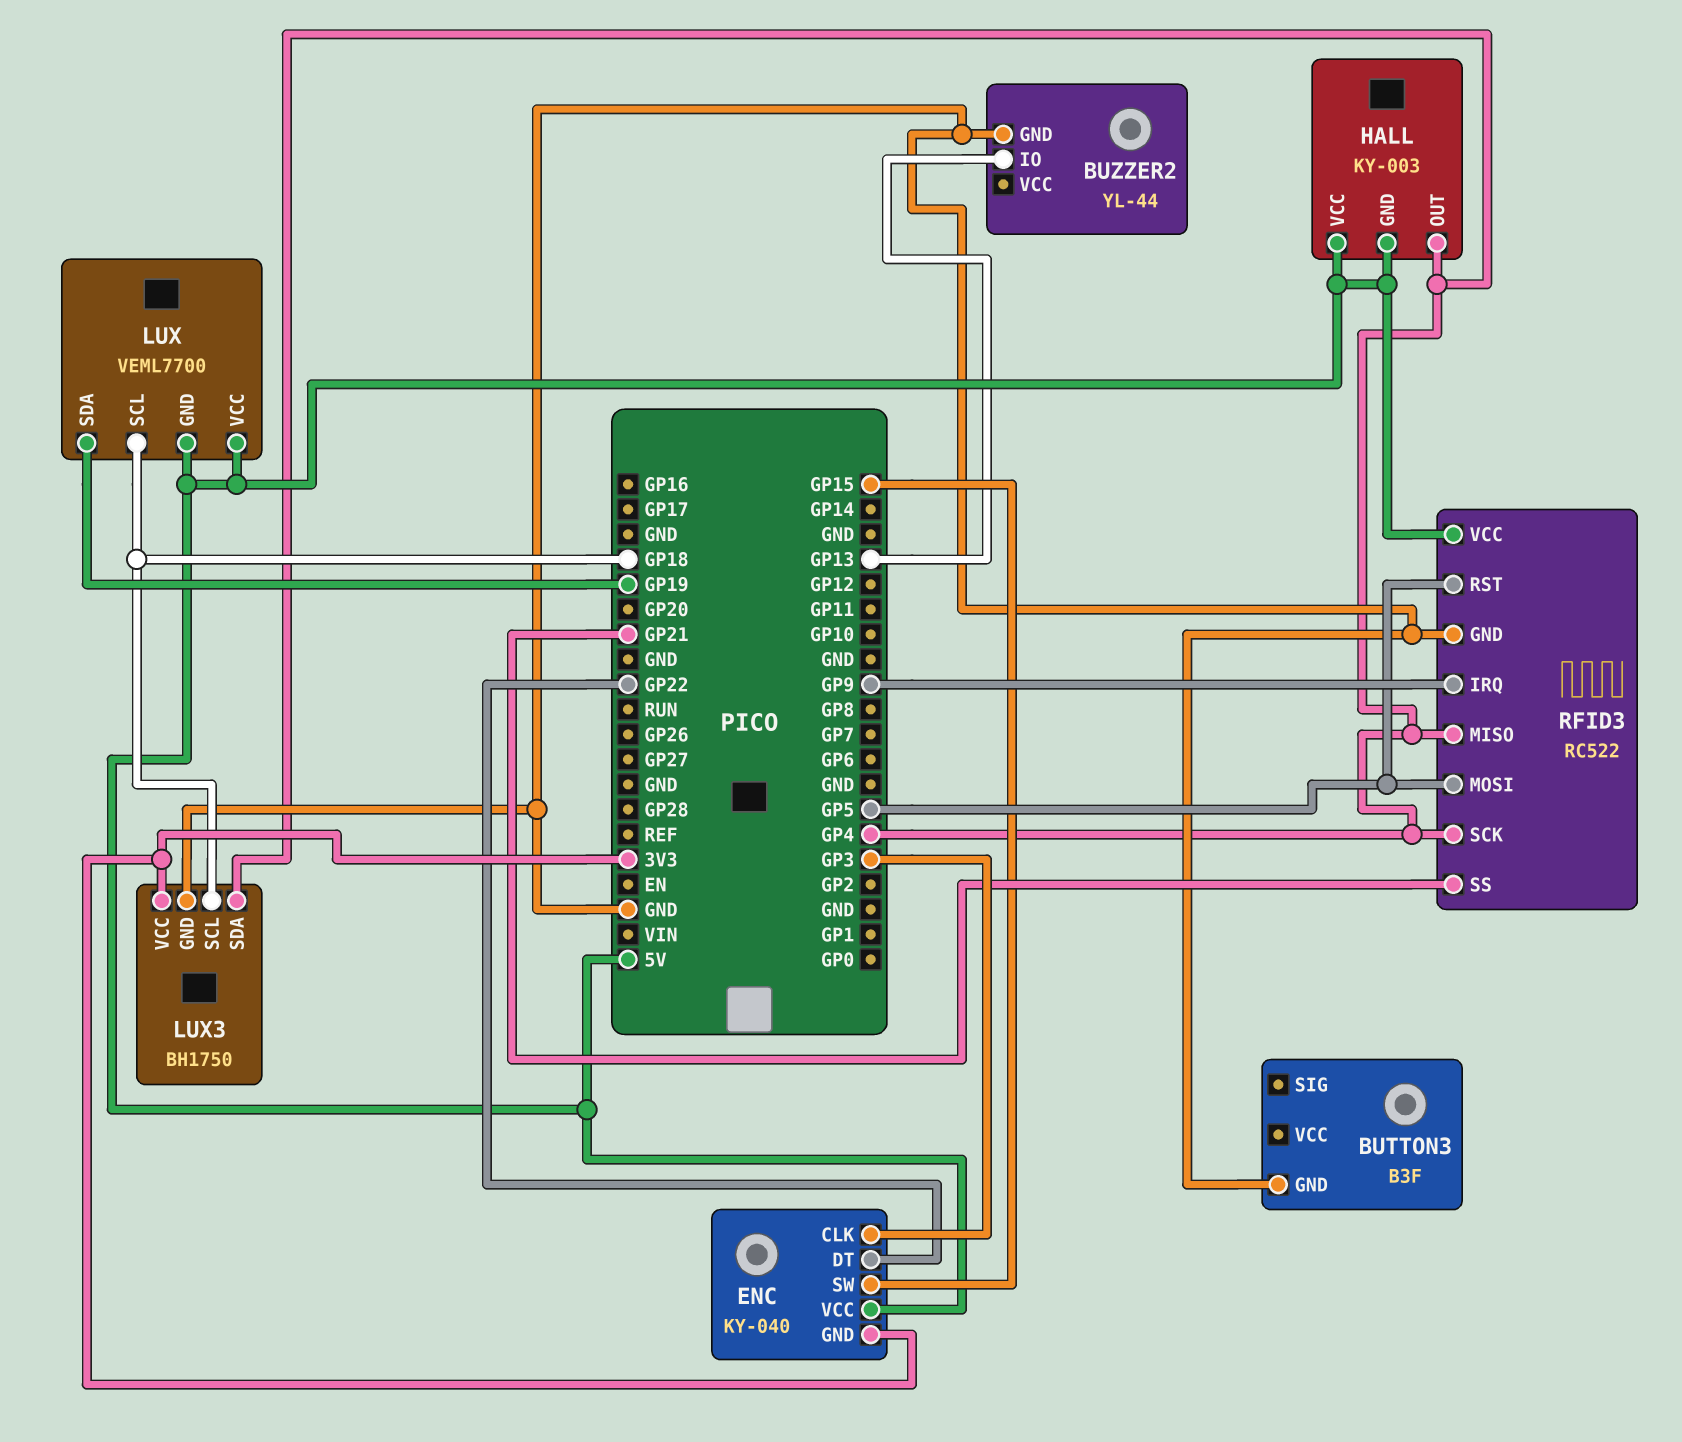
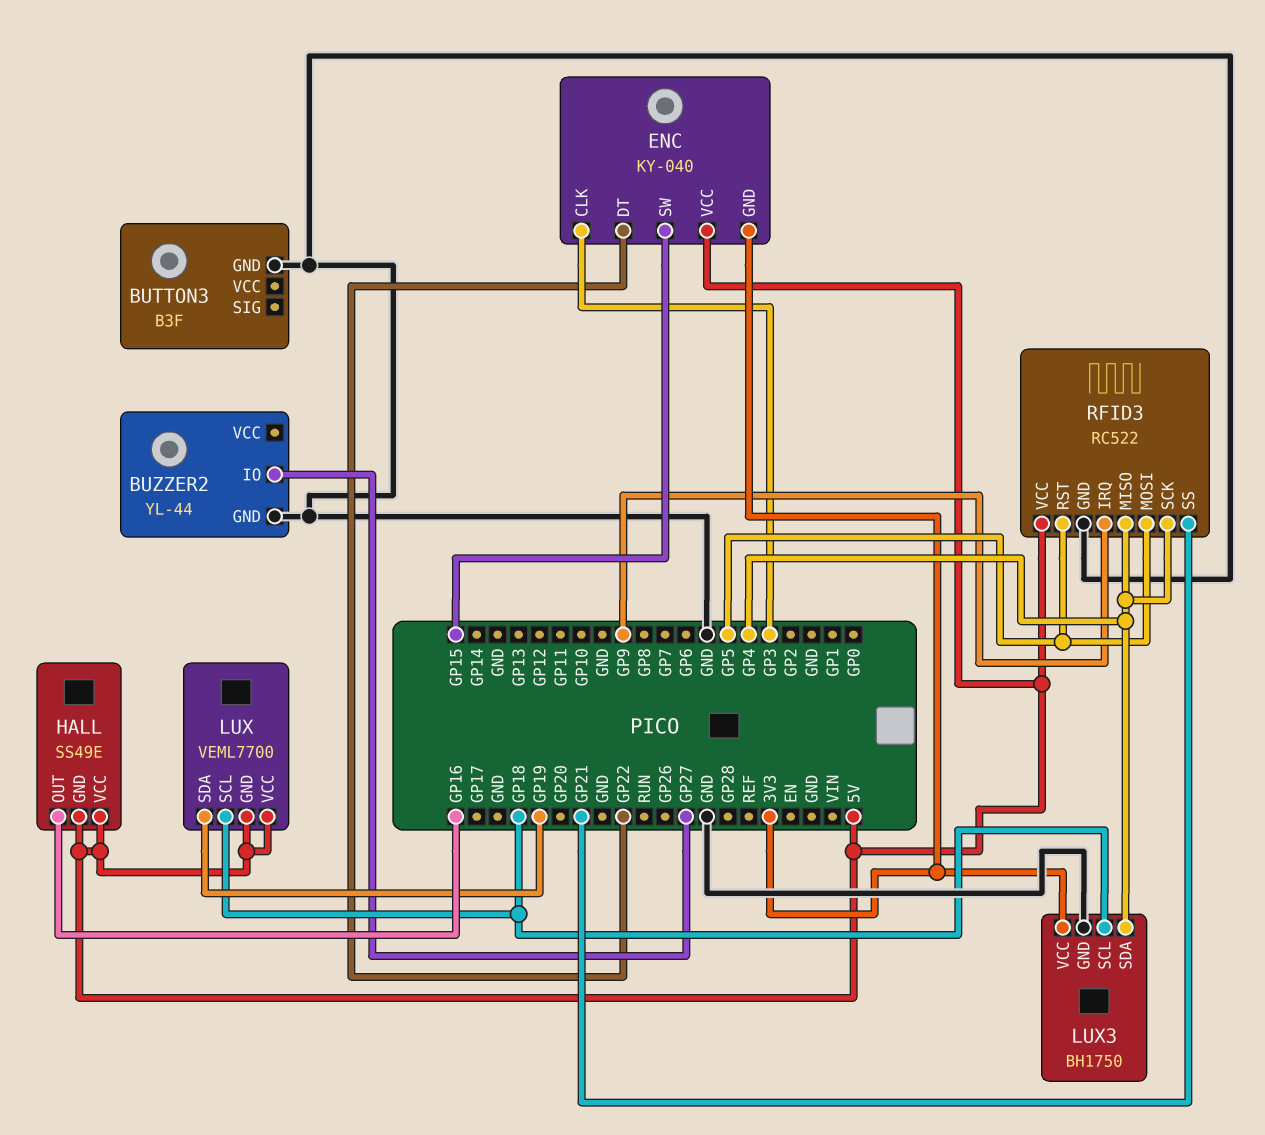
BUZZER2 pin IO: GP13 -> GP27
HALL: KY-003 -> SS49E
HALL pin OUT: GP4 -> GP16

